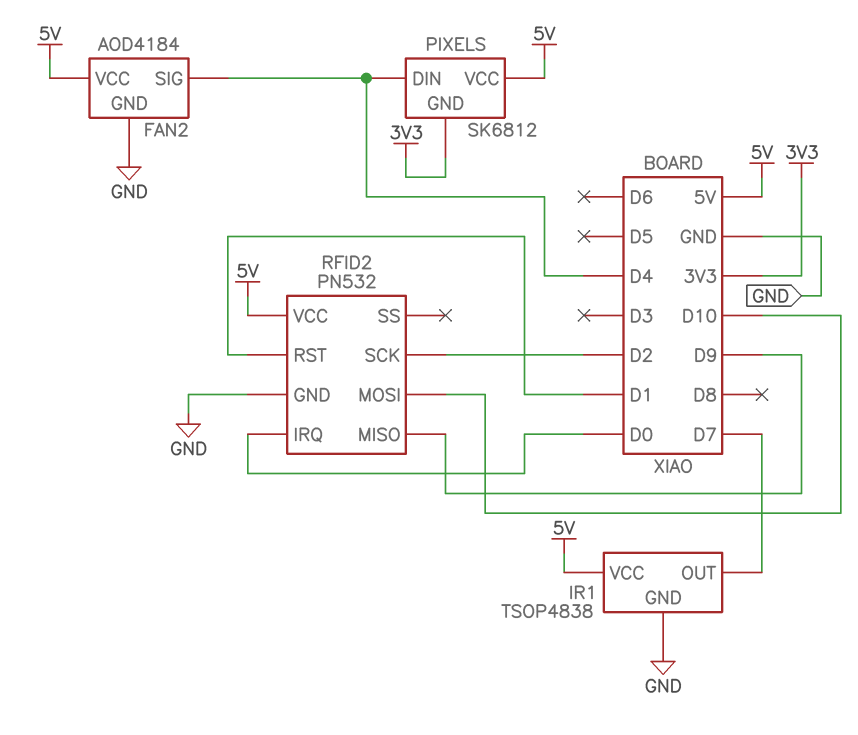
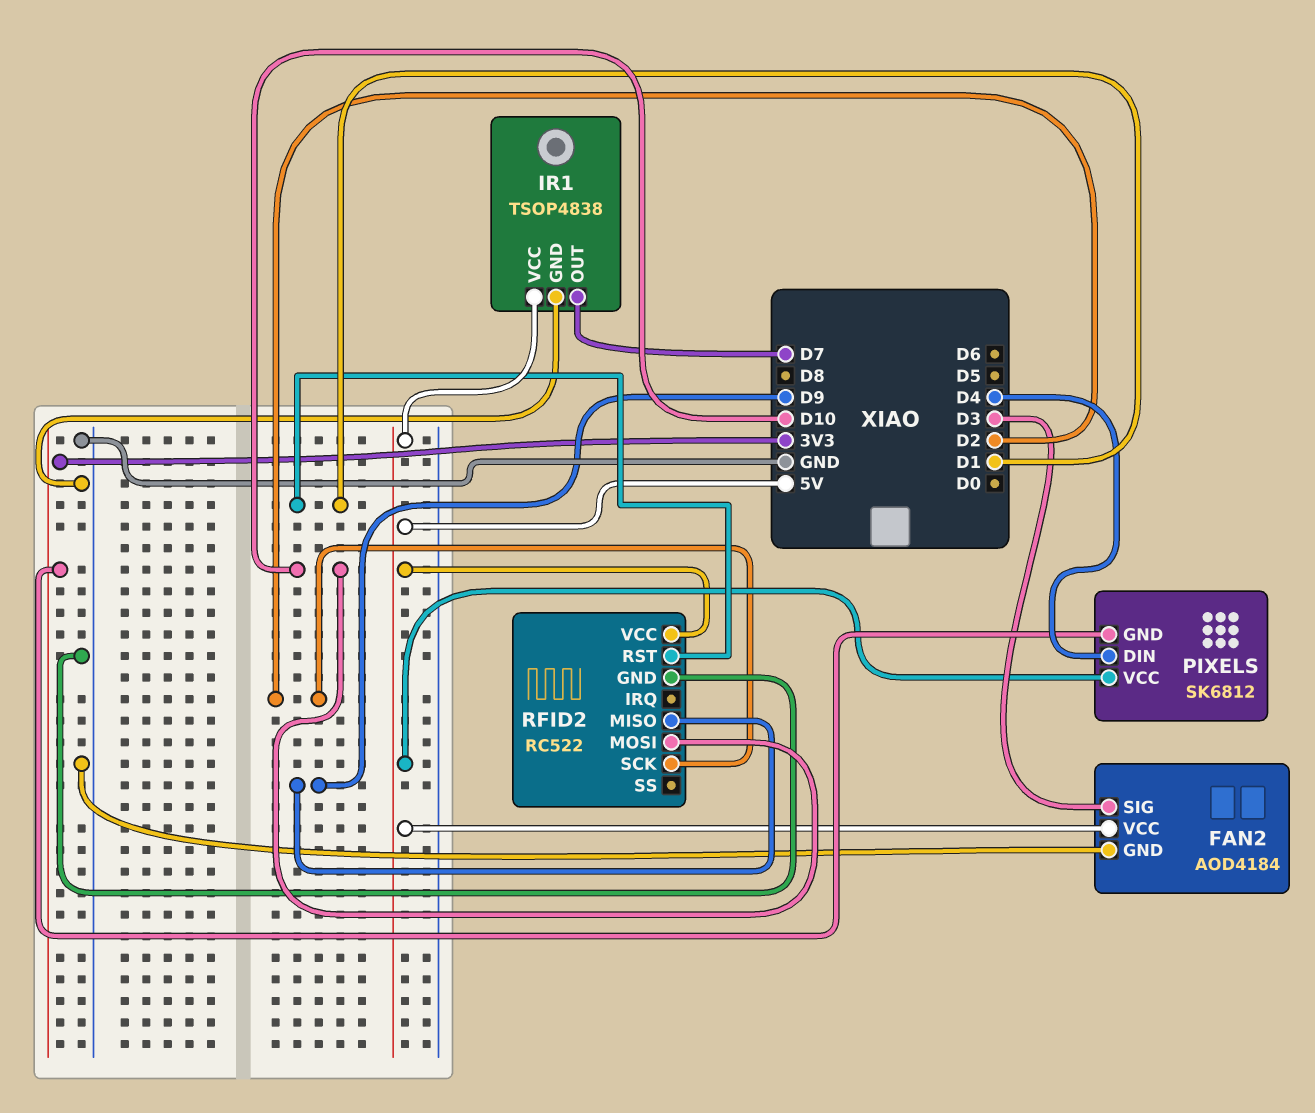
FAN2 pin SIG: D4 -> D3
RFID2: PN532 -> RC522
RFID2 pin IRQ: D0 -> none

